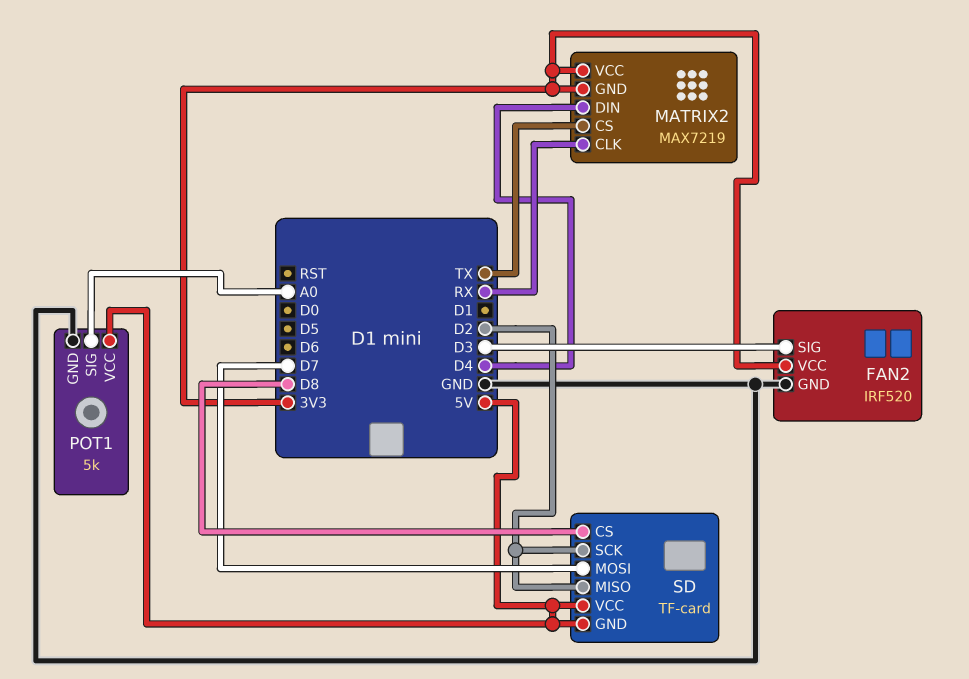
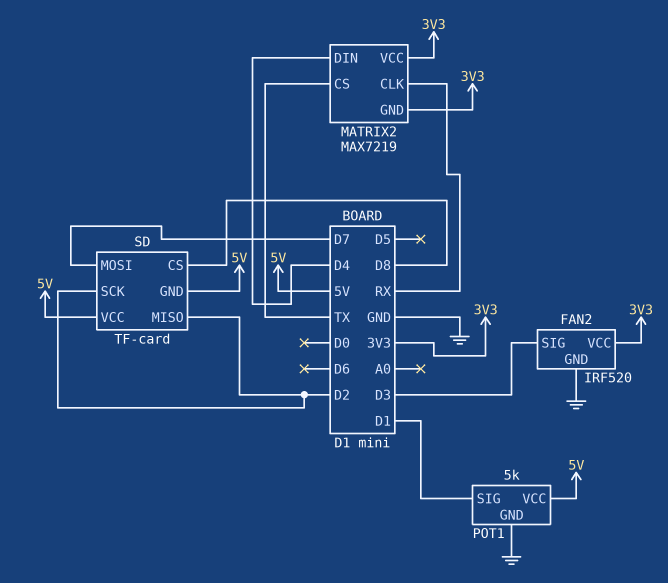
POT1 pin SIG: A0 -> D1

